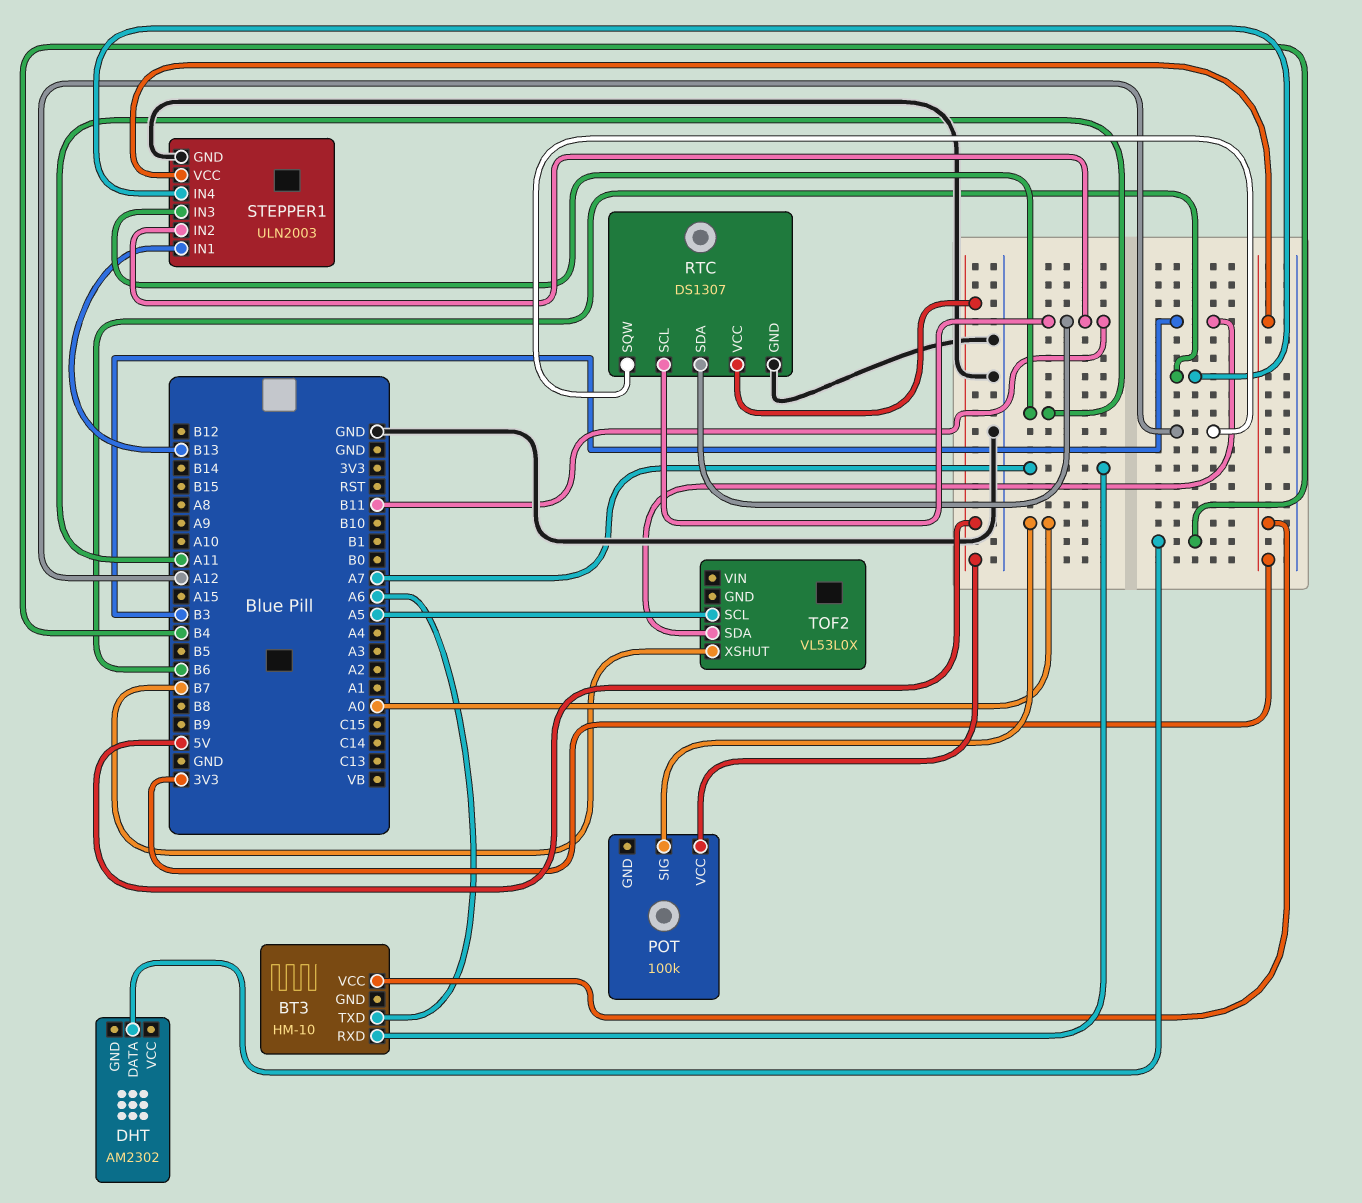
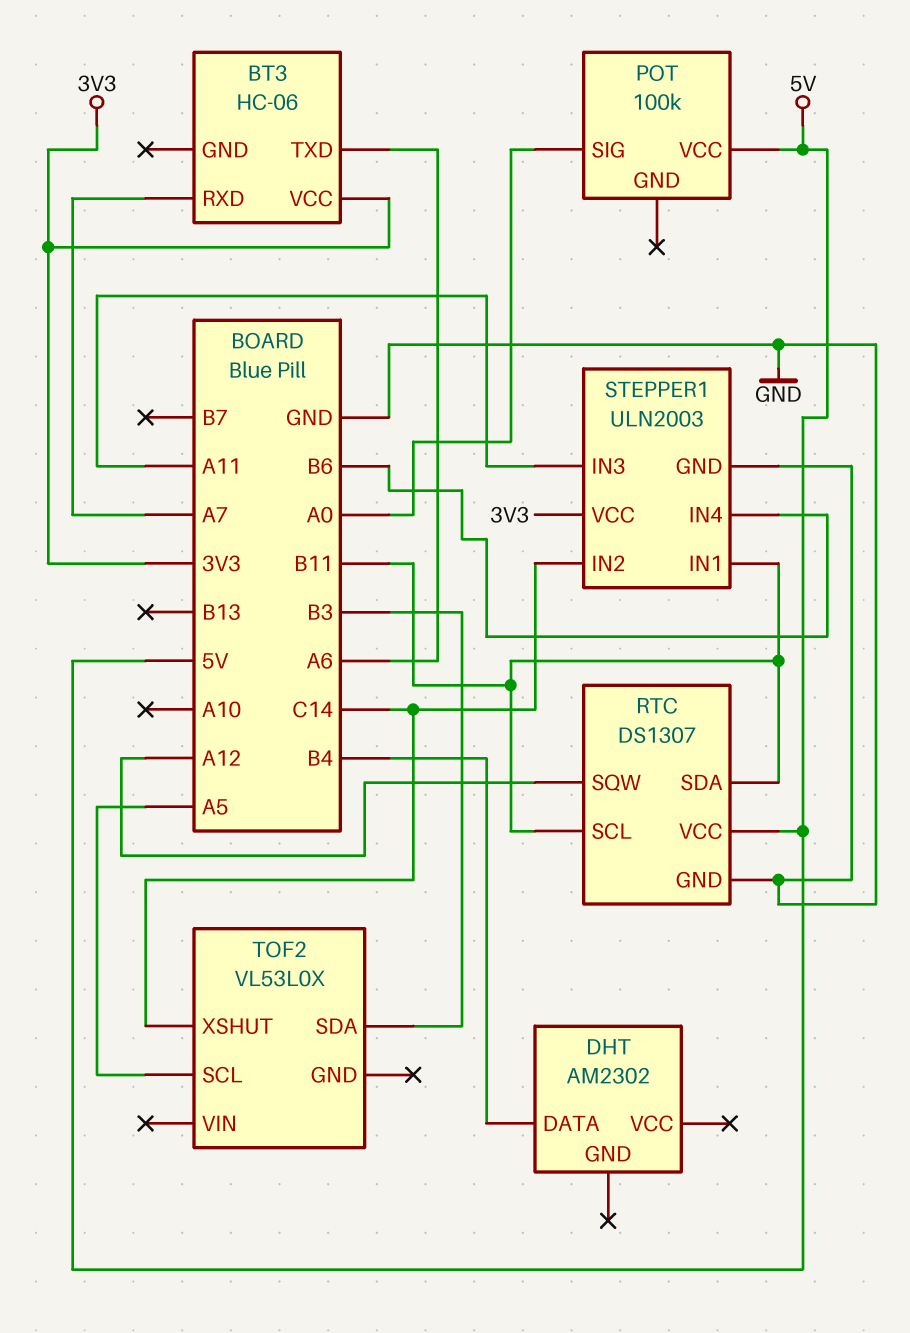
BT3: HM-10 -> HC-06
STEPPER1 pin IN1: B13 -> B11
STEPPER1 pin IN2: B11 -> C14
TOF2 pin XSHUT: B7 -> C14

